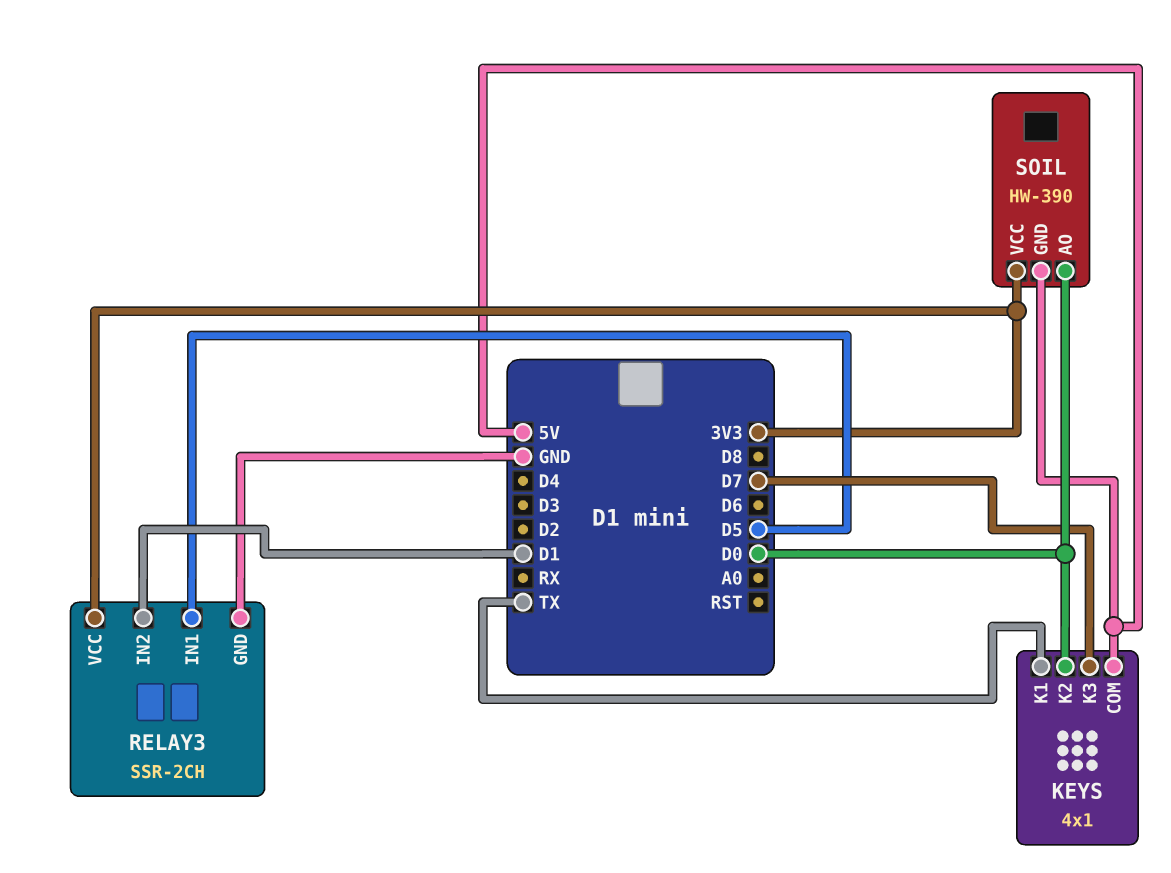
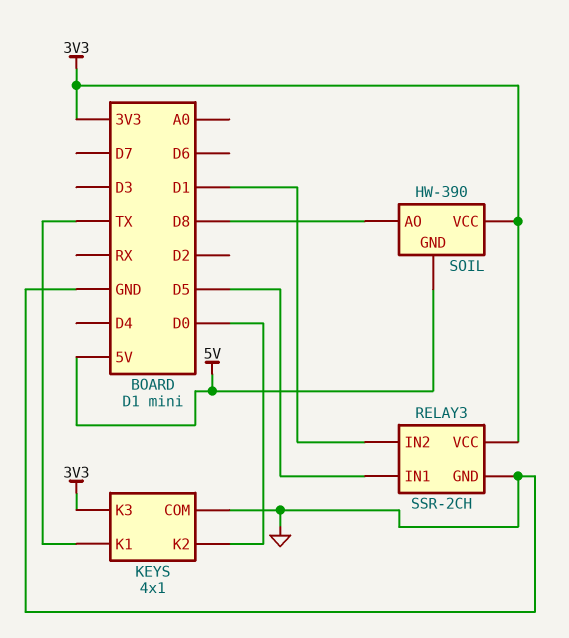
KEYS pin COM: 5V -> GND
KEYS pin K3: D7 -> 3V3
SOIL pin AO: D0 -> D8

